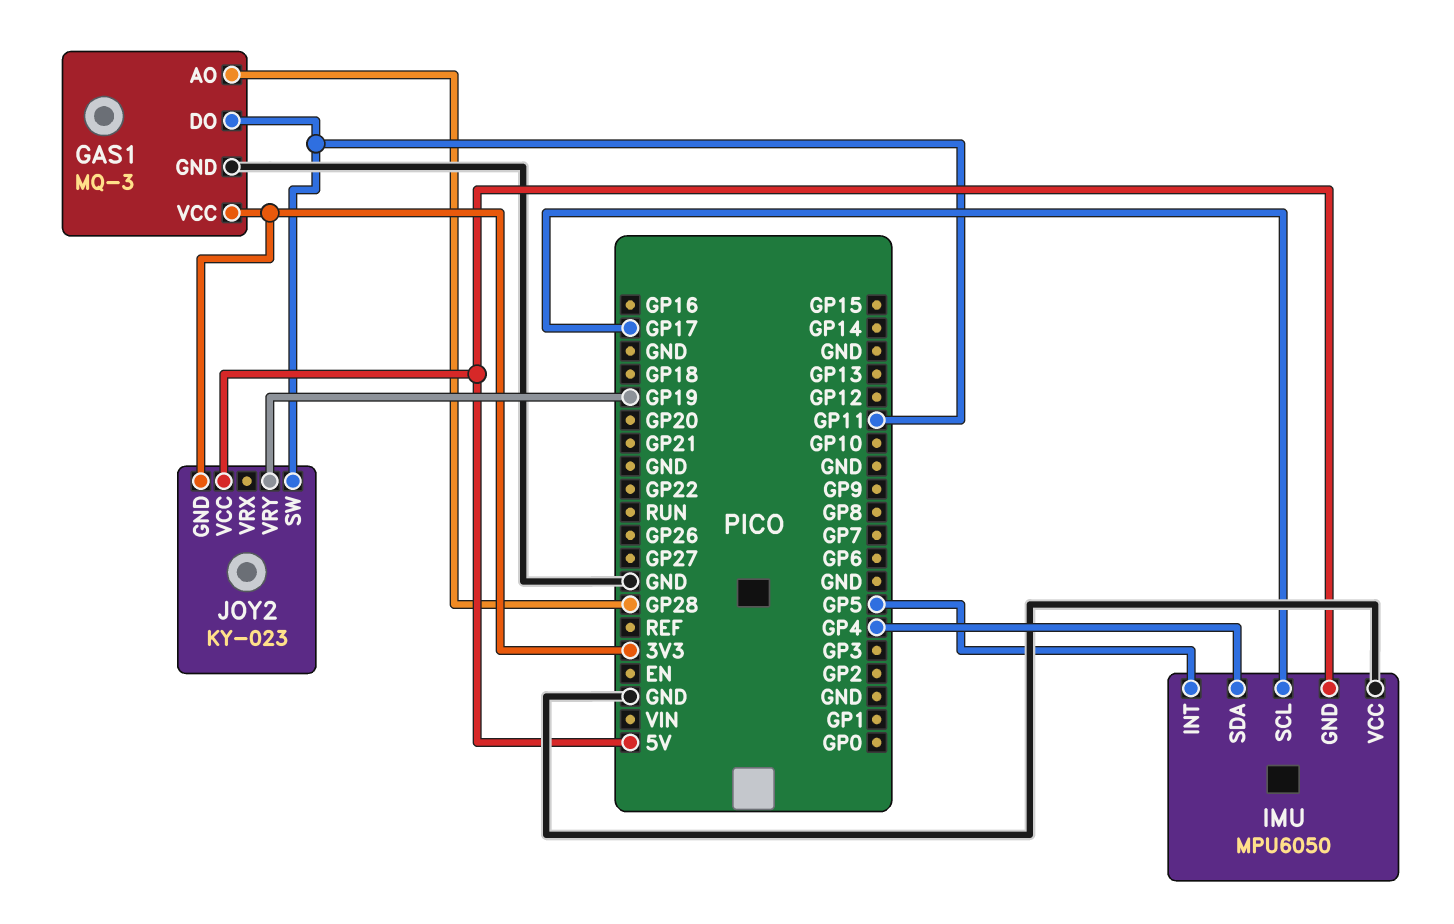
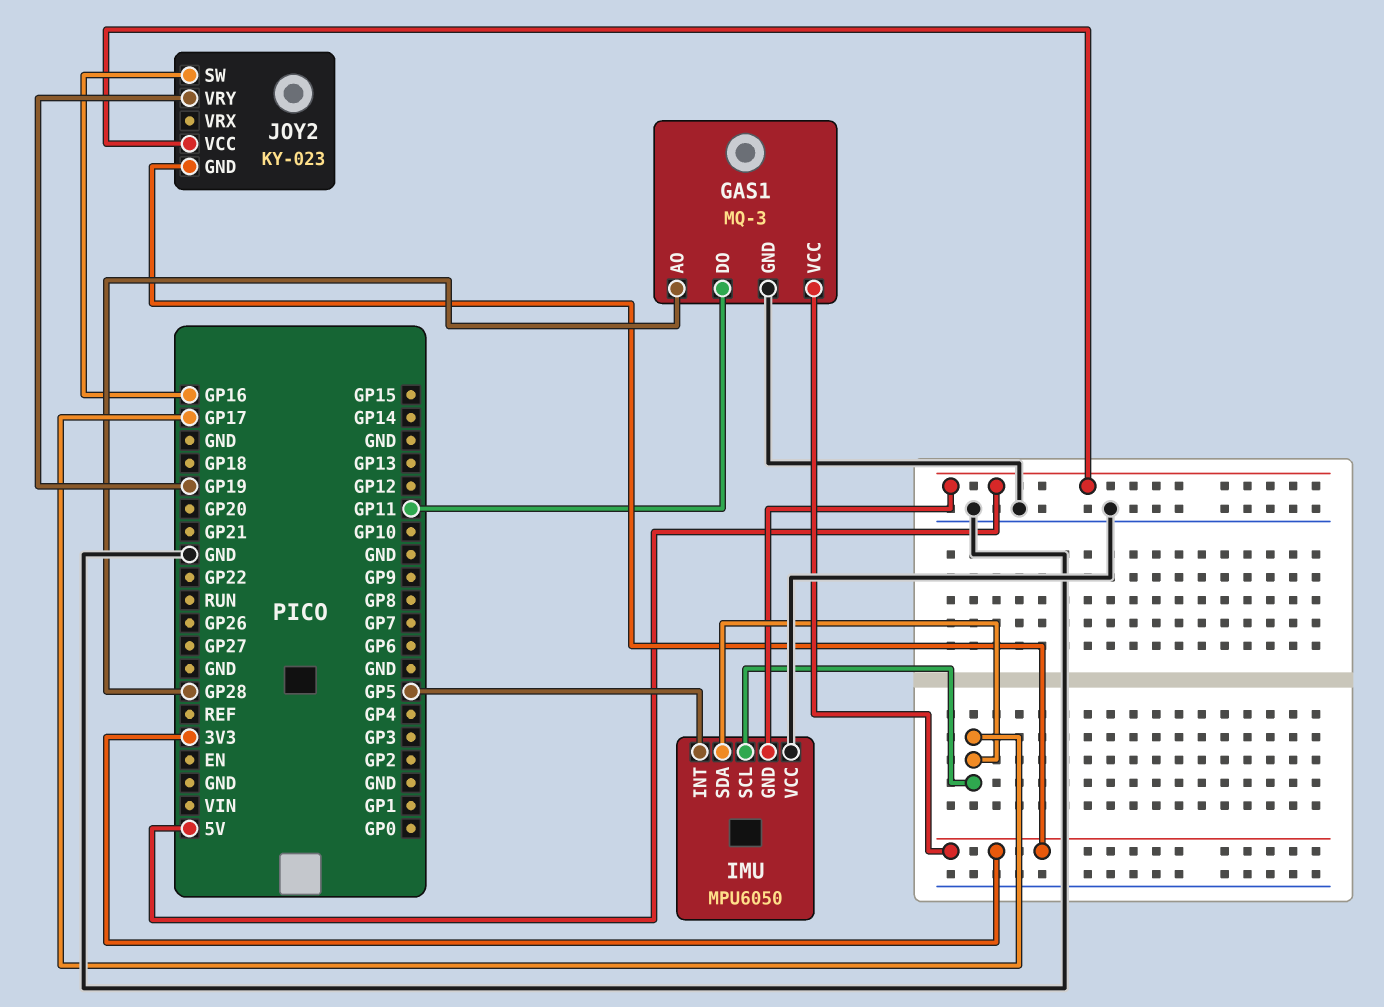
IMU pin SDA: GP4 -> GP17
JOY2 pin SW: GP11 -> GP16

